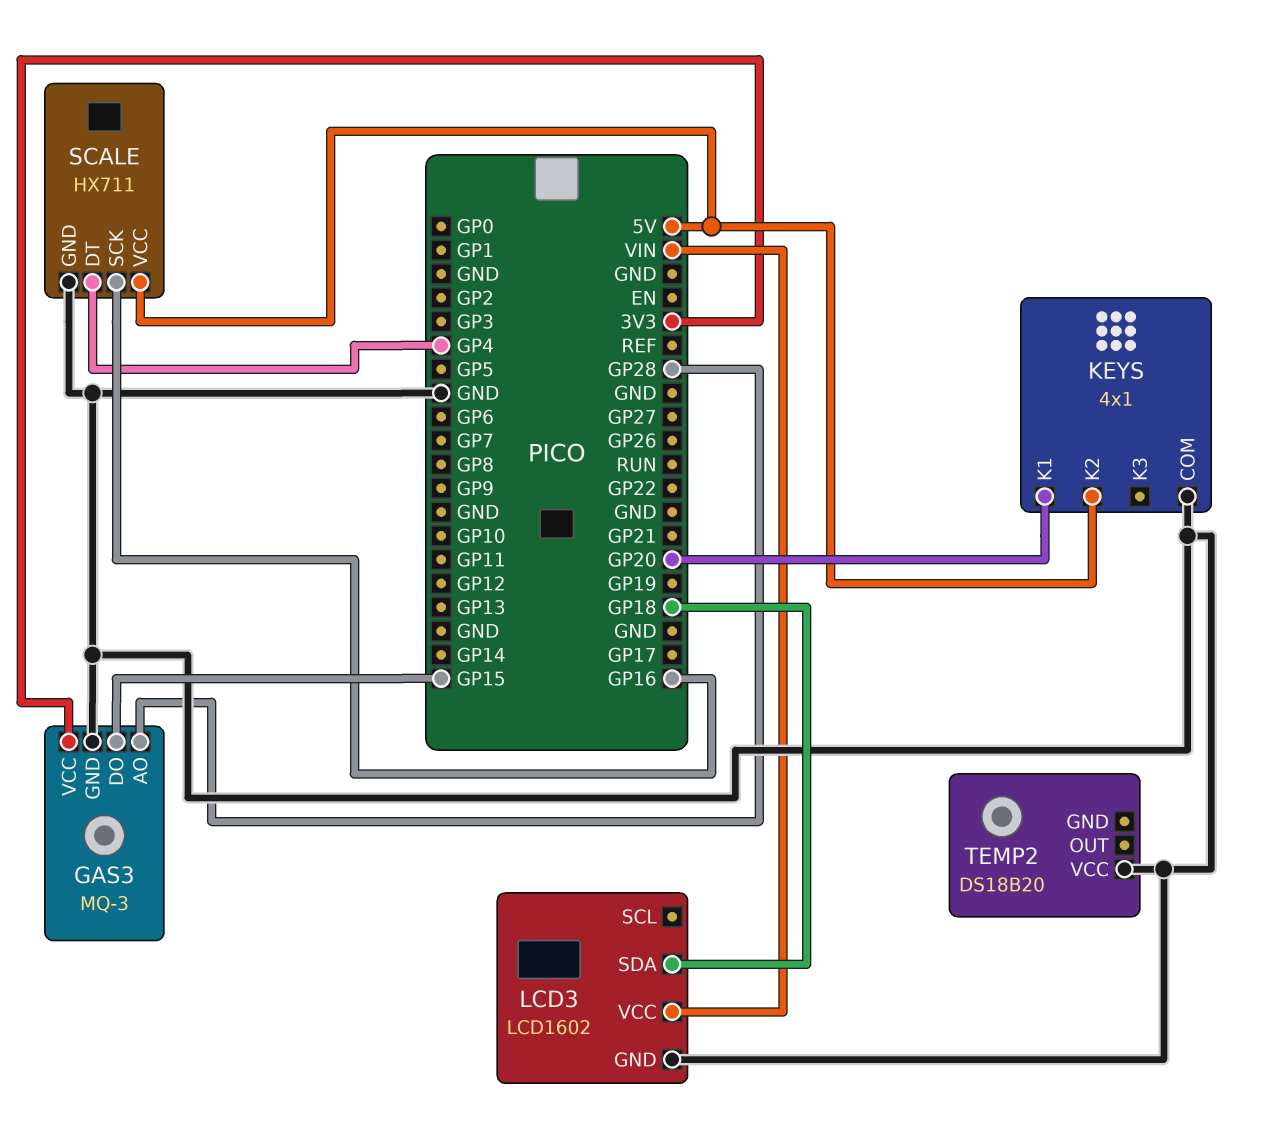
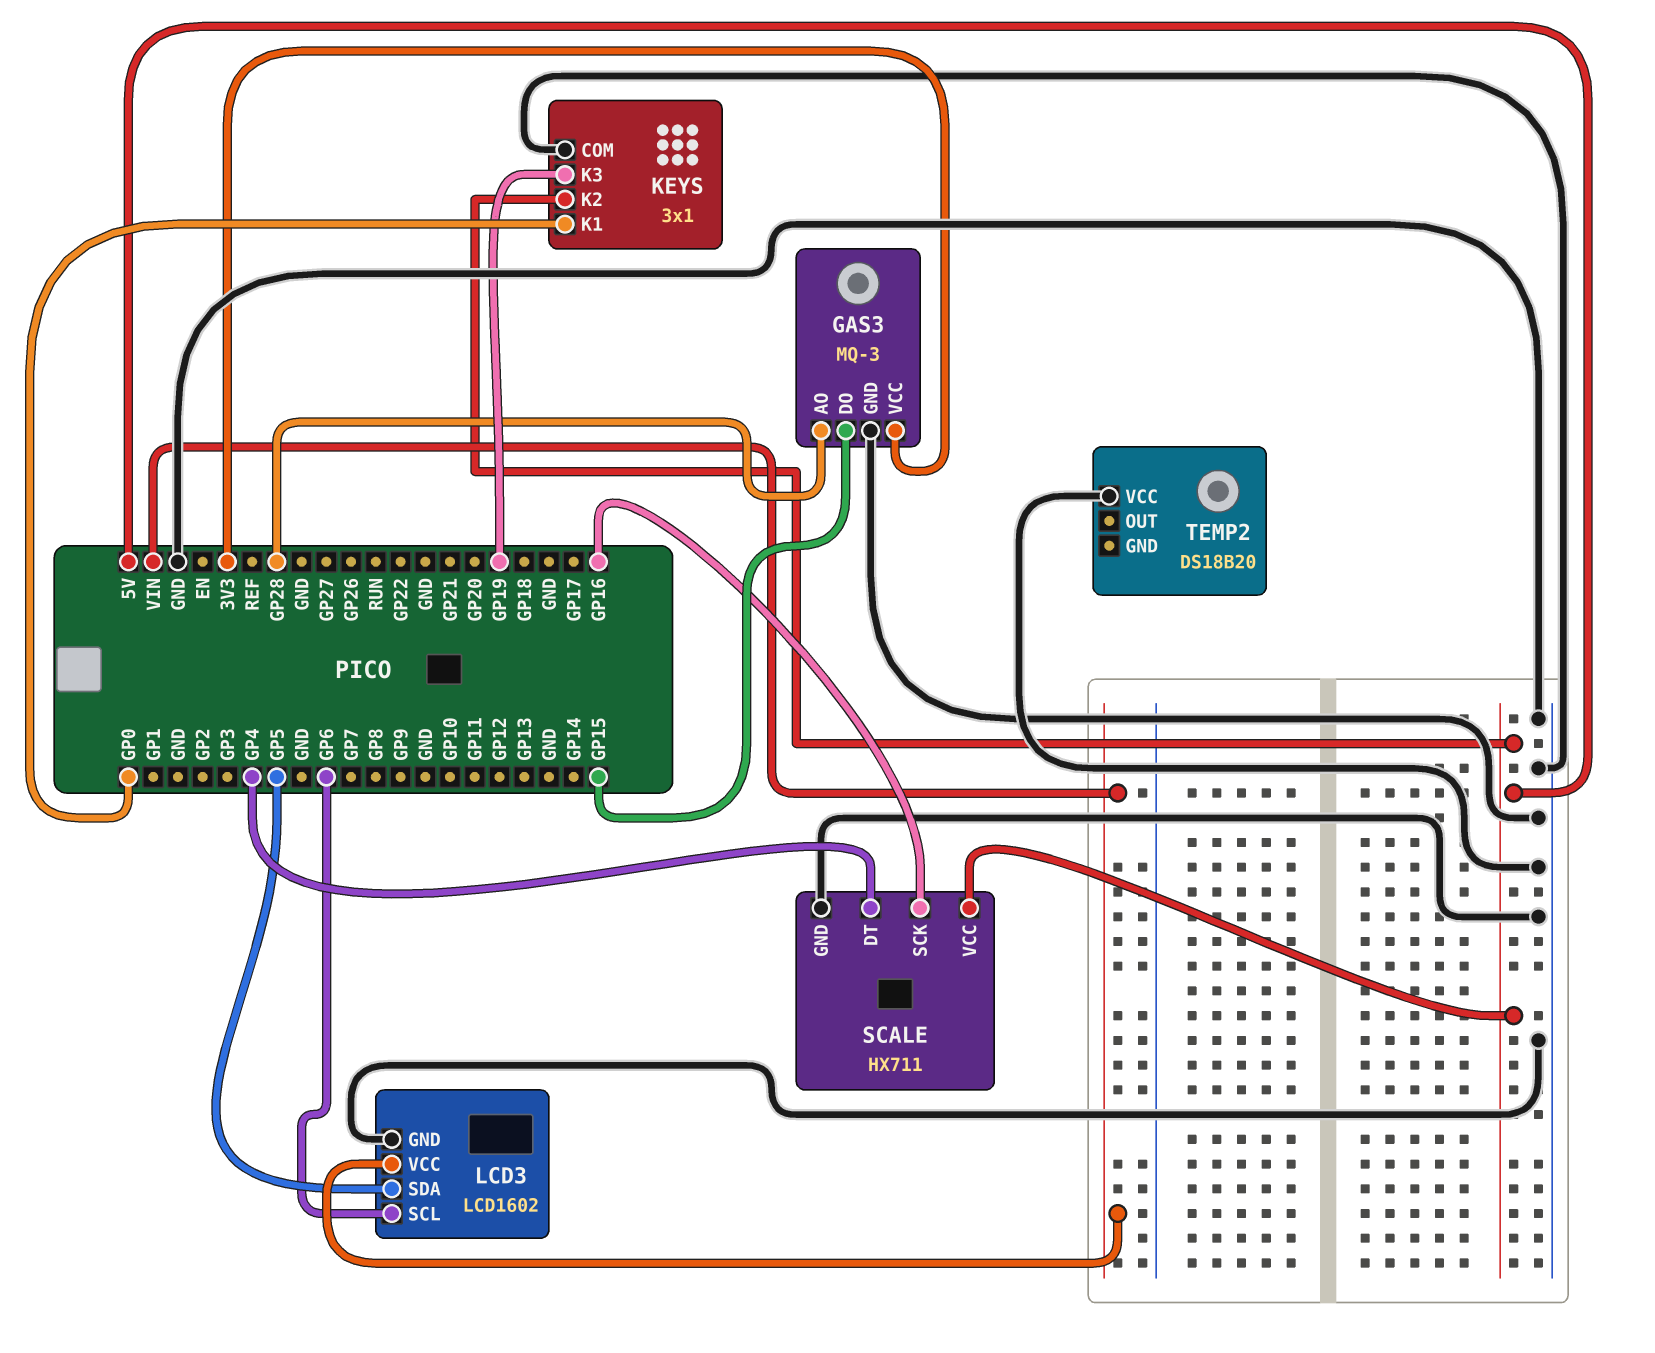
KEYS: 4x1 -> 3x1
KEYS pin K1: GP20 -> GP0
KEYS pin K3: none -> GP19
LCD3 pin SCL: none -> GP6
LCD3 pin SDA: GP18 -> GP5

